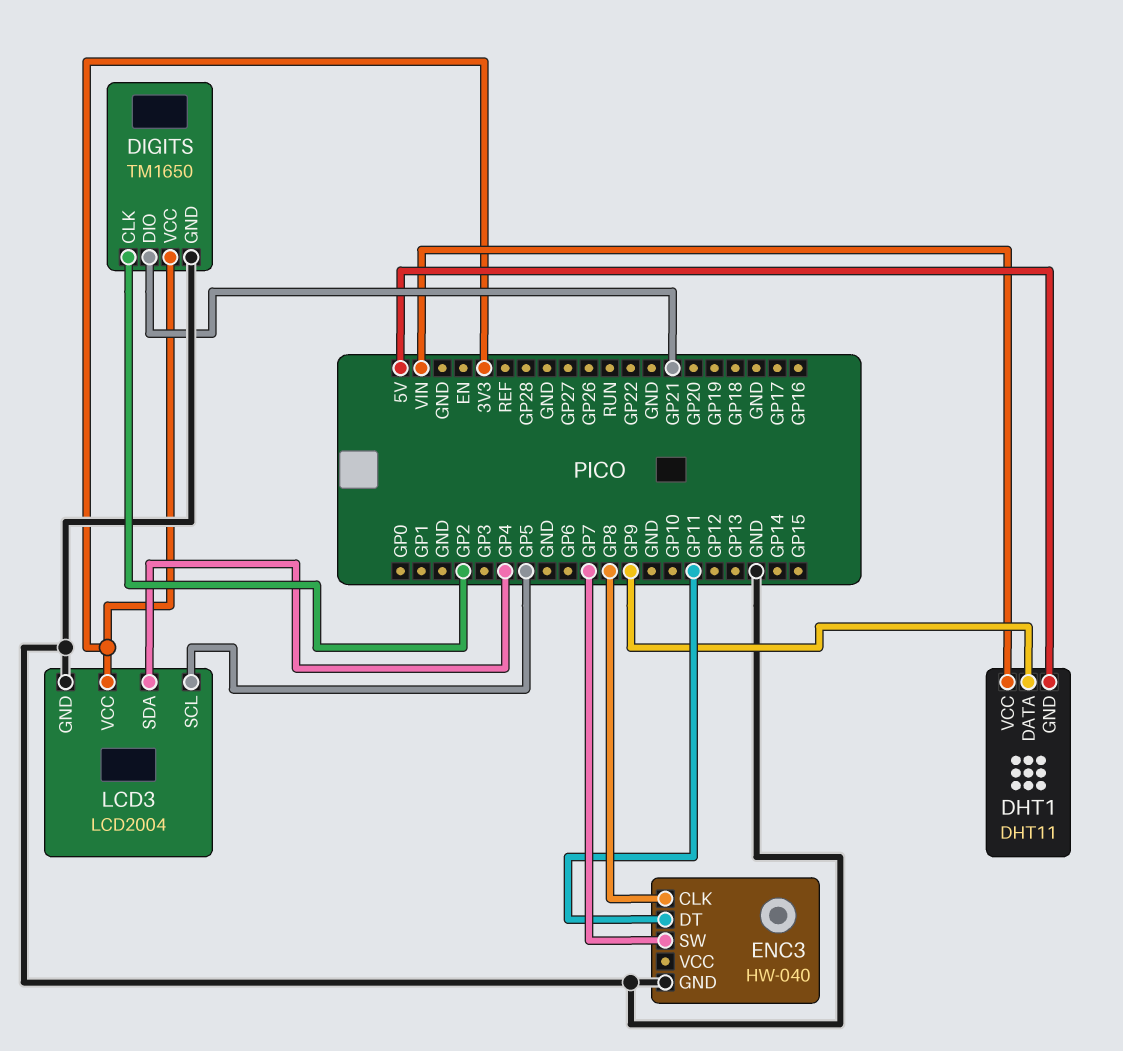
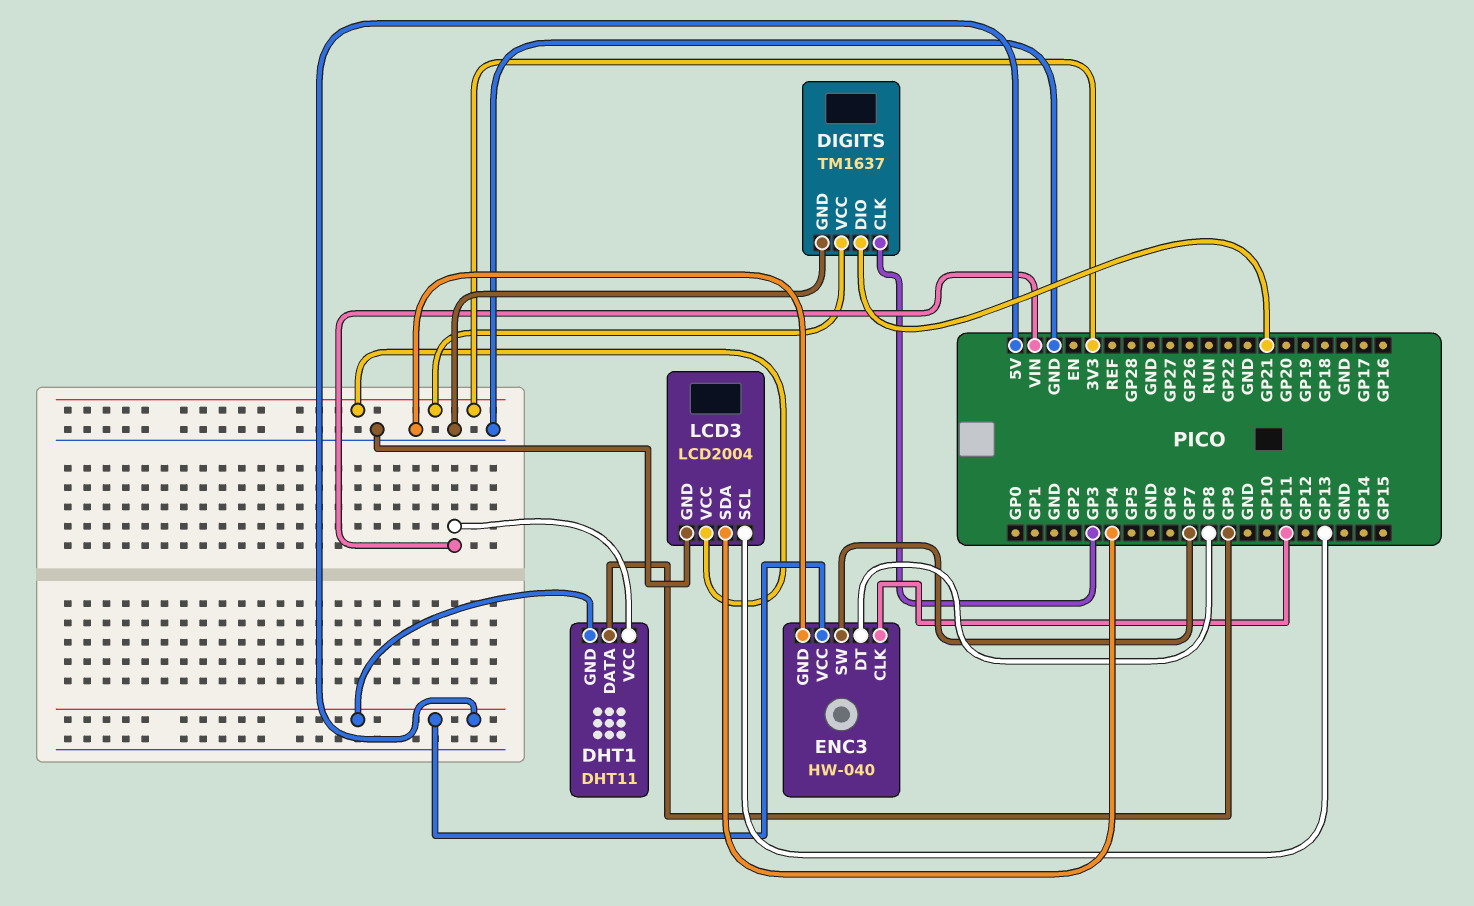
DIGITS: TM1650 -> TM1637
DIGITS pin CLK: GP2 -> GP3
ENC3 pin CLK: GP8 -> GP11
ENC3 pin DT: GP11 -> GP8
ENC3 pin VCC: none -> 5V
LCD3 pin SCL: GP5 -> GP13

